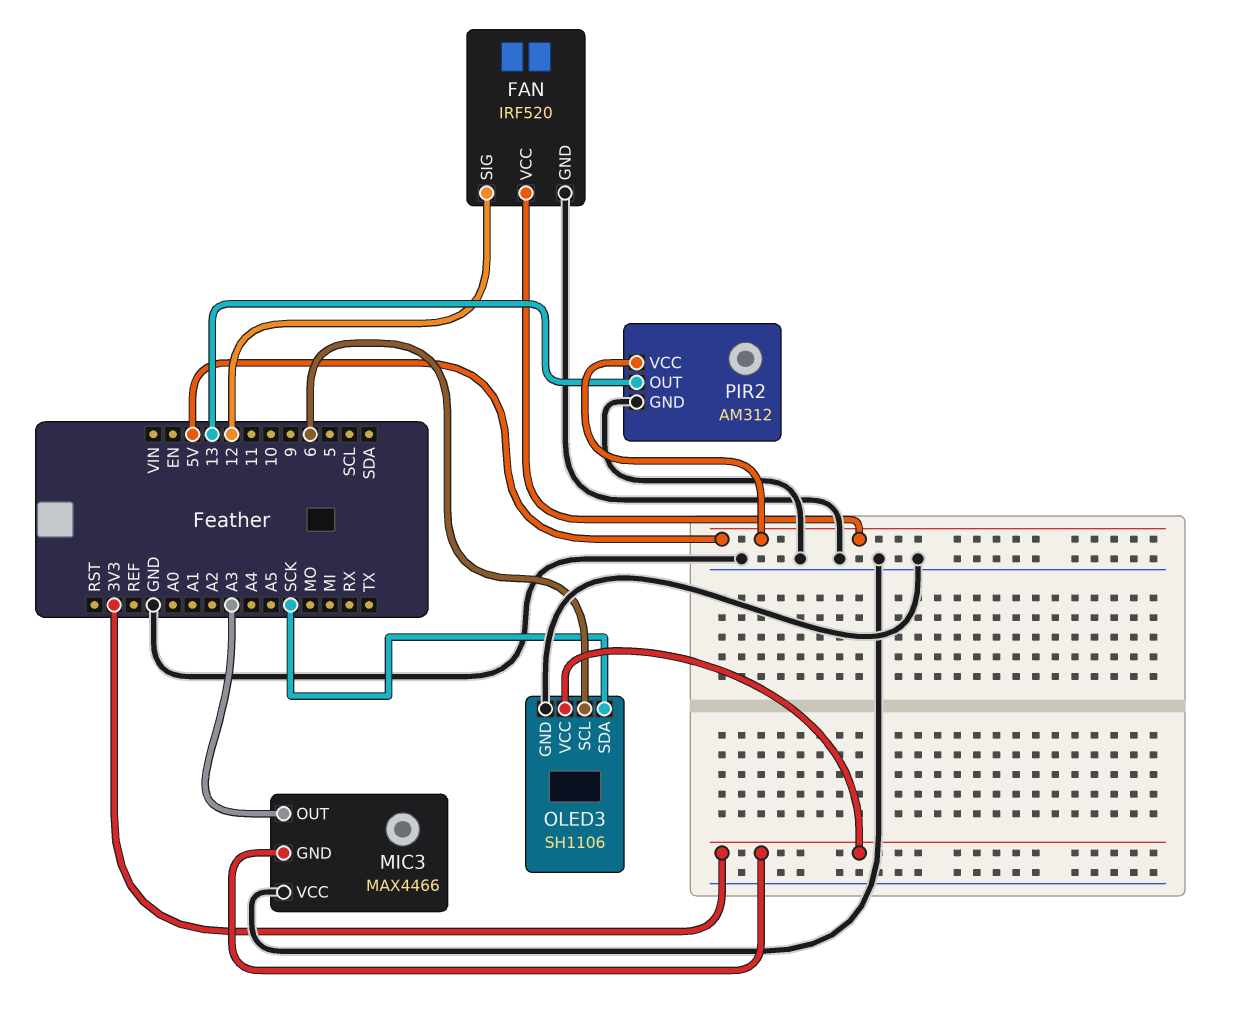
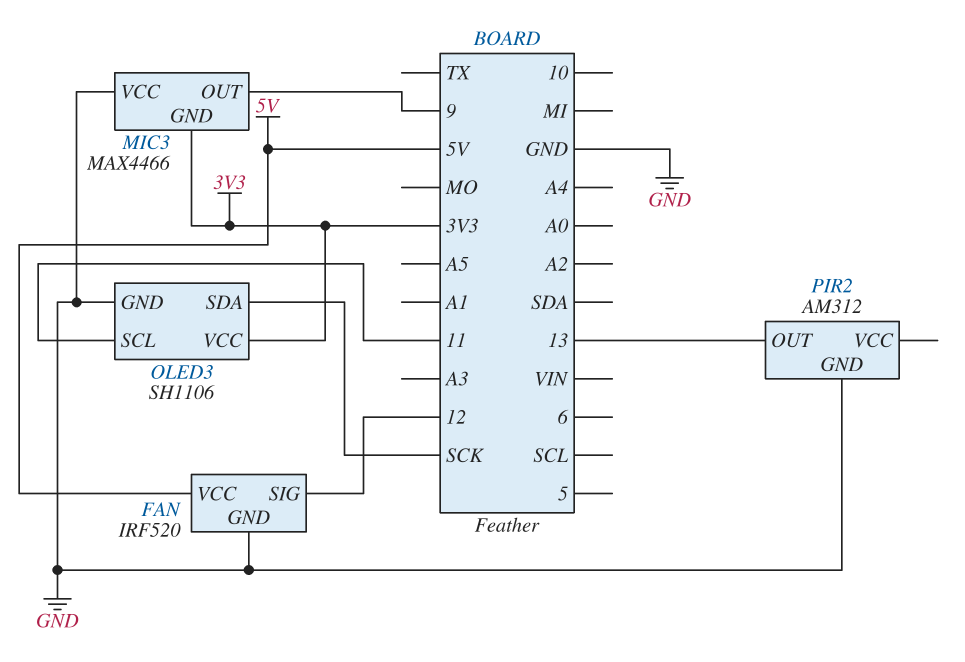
MIC3 pin OUT: A3 -> 9
OLED3 pin SCL: 6 -> 11
PIR2 pin VCC: 5V -> none

